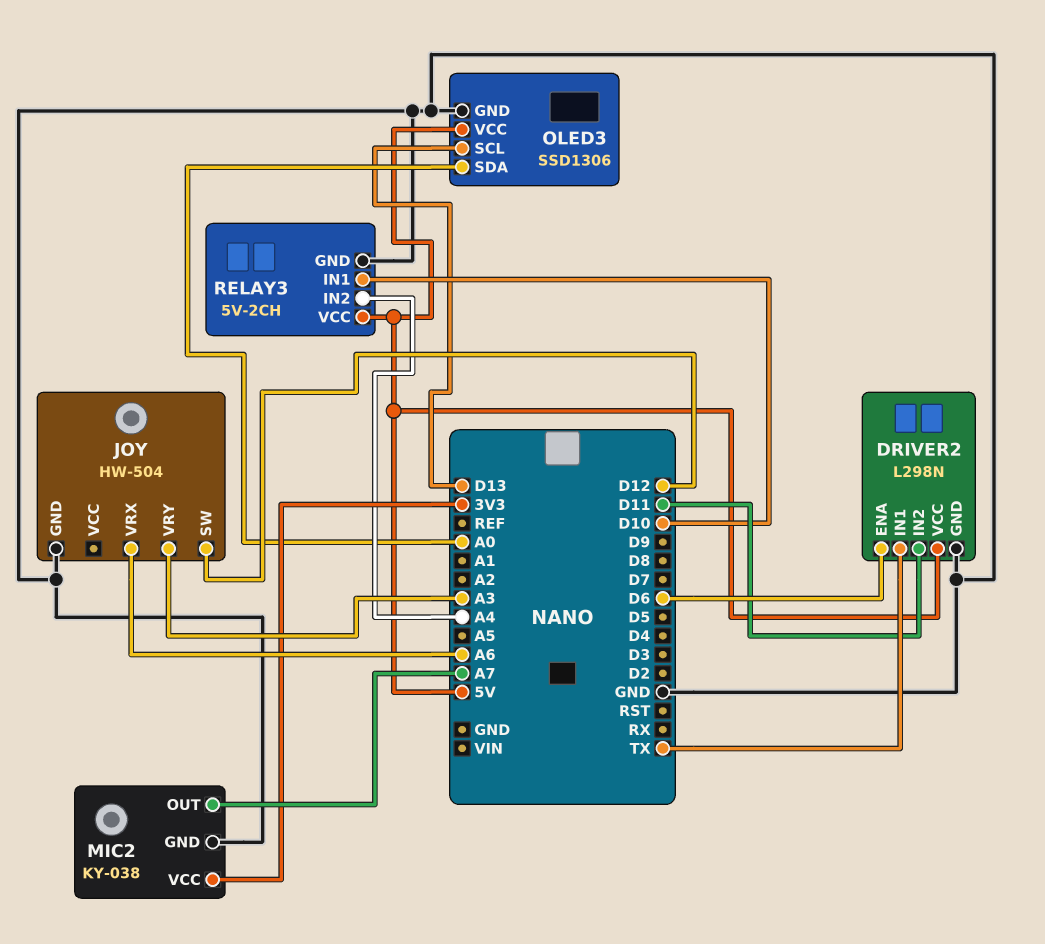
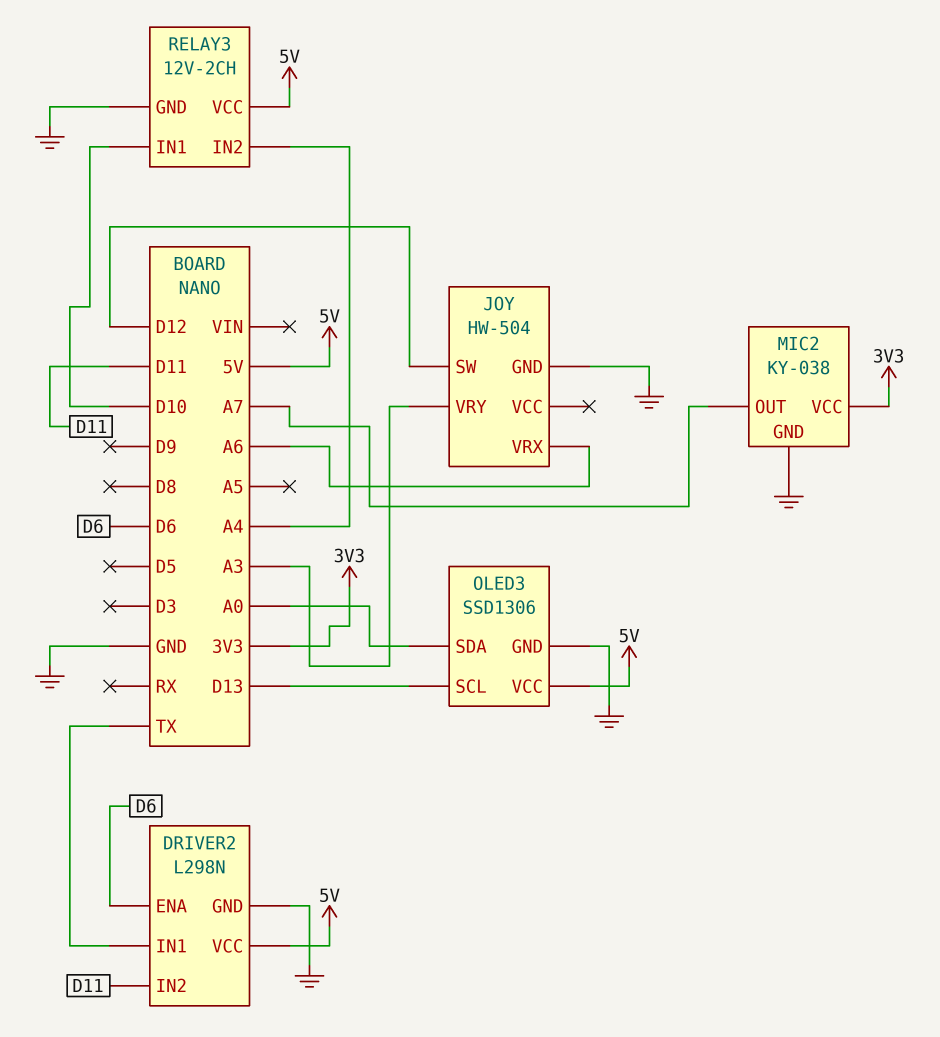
RELAY3: 5V-2CH -> 12V-2CH

